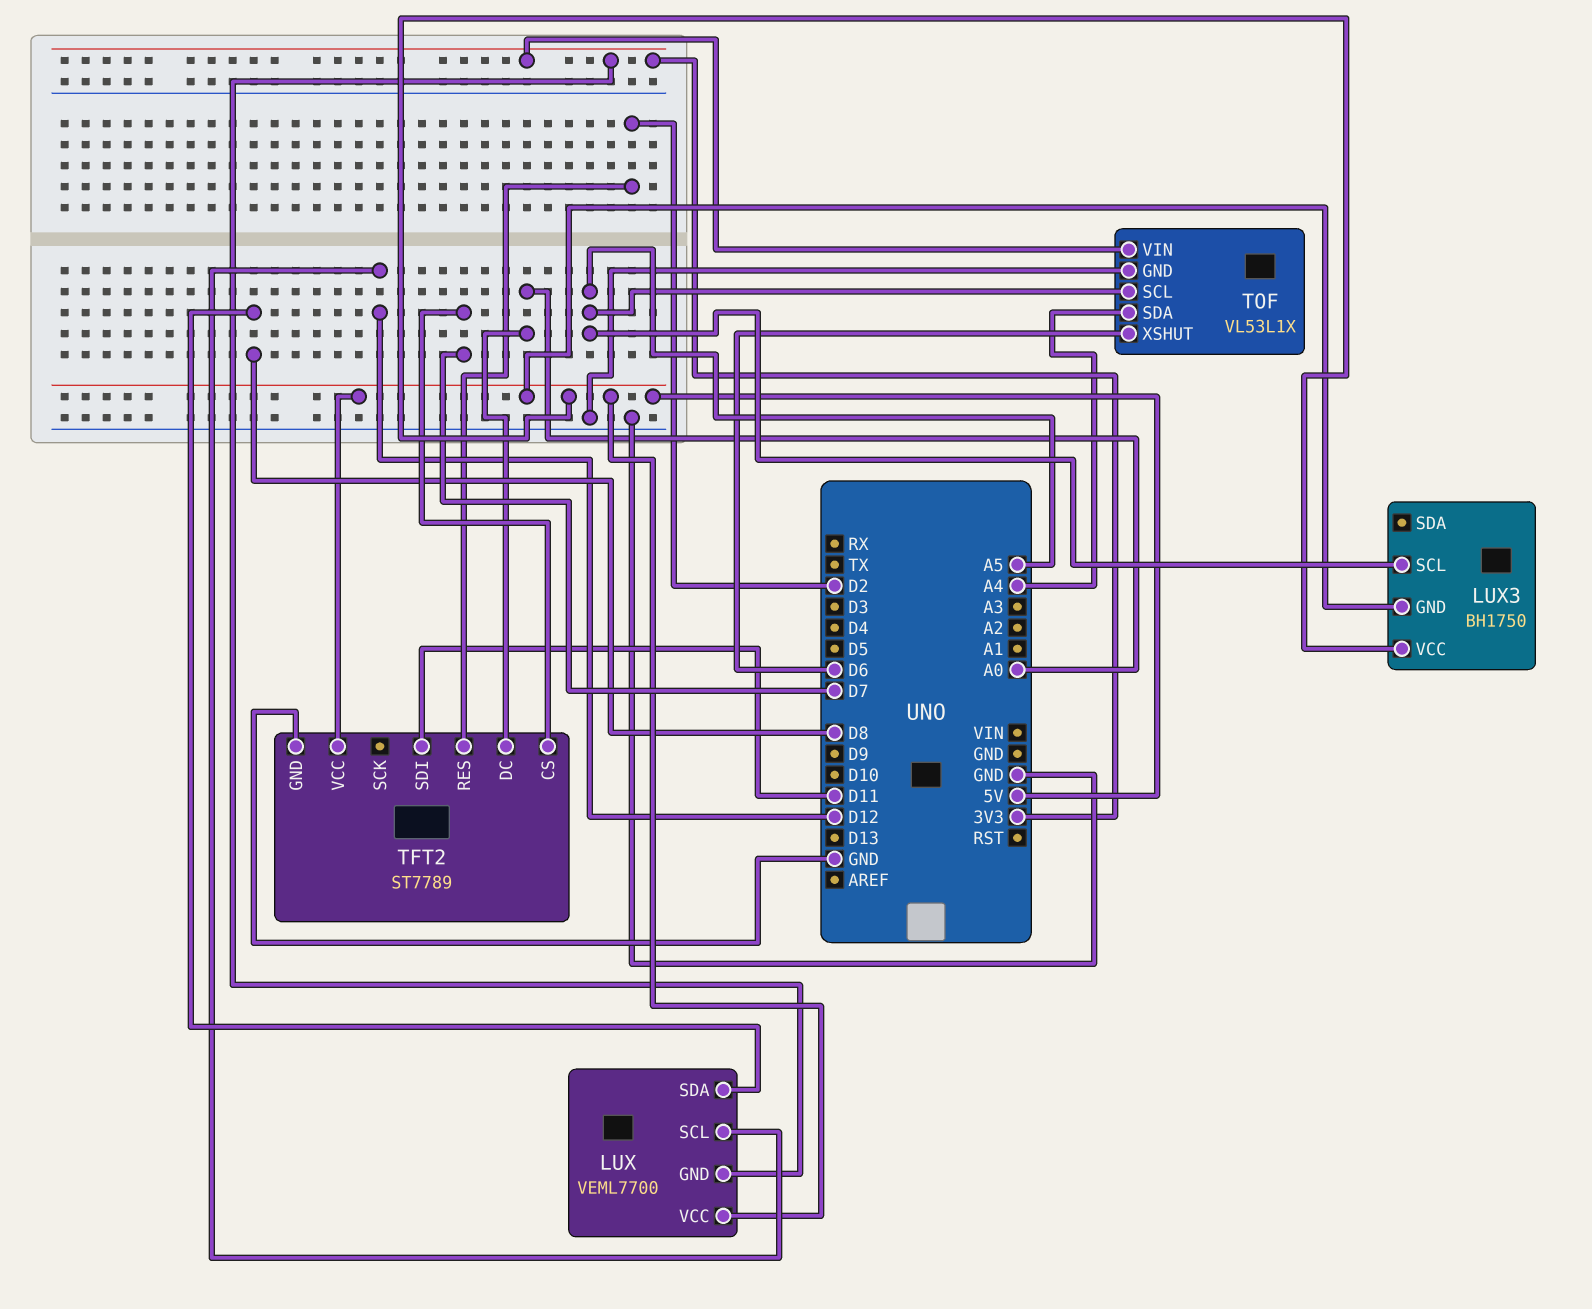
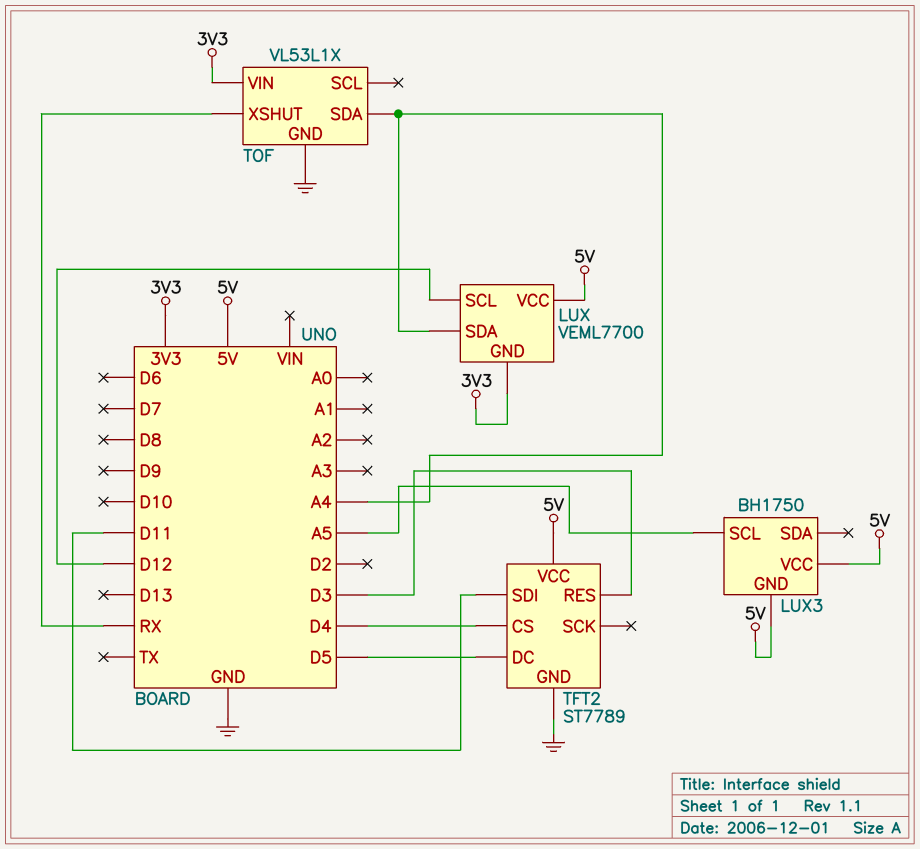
LUX pin SDA: D8 -> A4
TFT2 pin CS: D7 -> D4
TFT2 pin DC: A0 -> D5
TFT2 pin RES: D2 -> D3
TOF pin SCL: A5 -> none
TOF pin XSHUT: D6 -> RX

